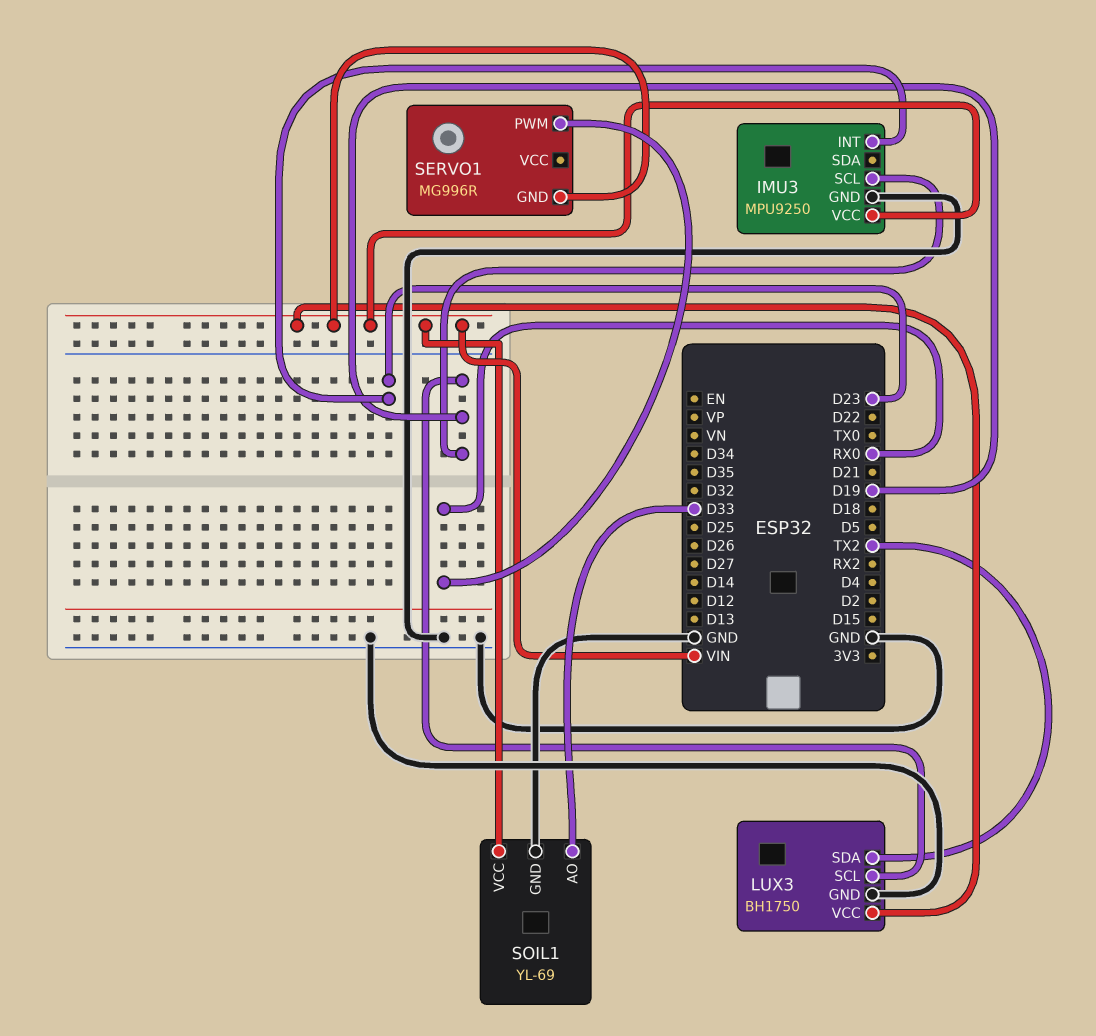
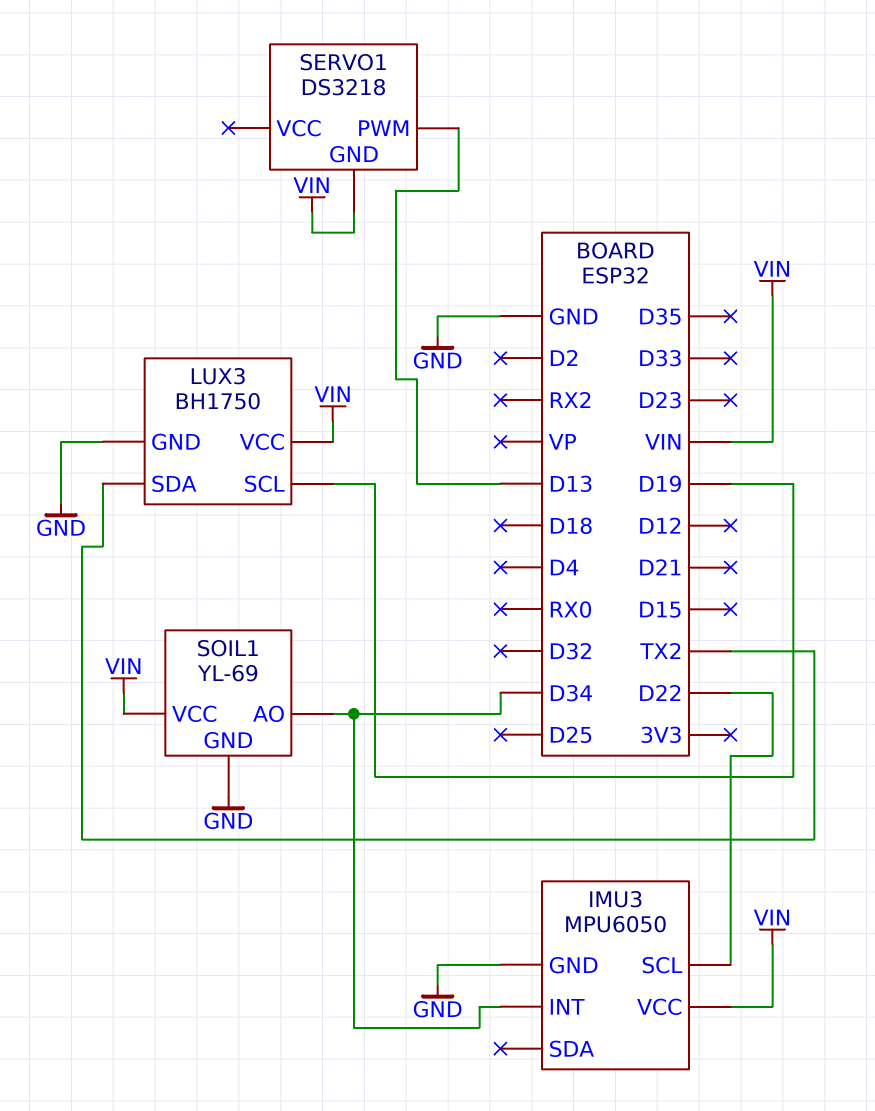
IMU3: MPU9250 -> MPU6050
IMU3 pin INT: D23 -> D34
IMU3 pin SCL: D19 -> D22
SERVO1: MG996R -> DS3218
SERVO1 pin PWM: RX0 -> D13
SOIL1 pin AO: D33 -> D34

